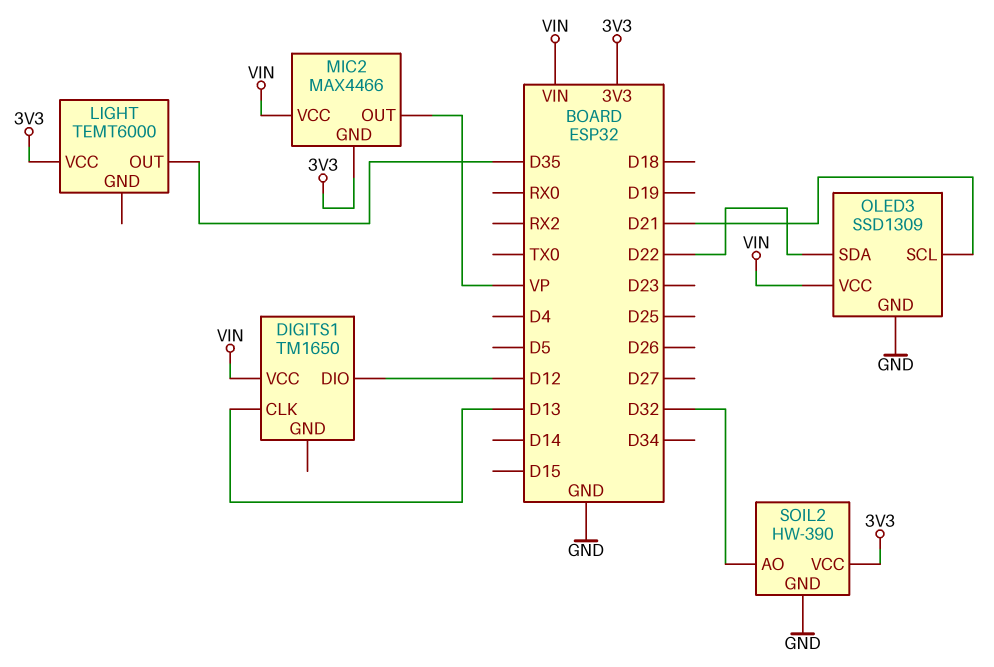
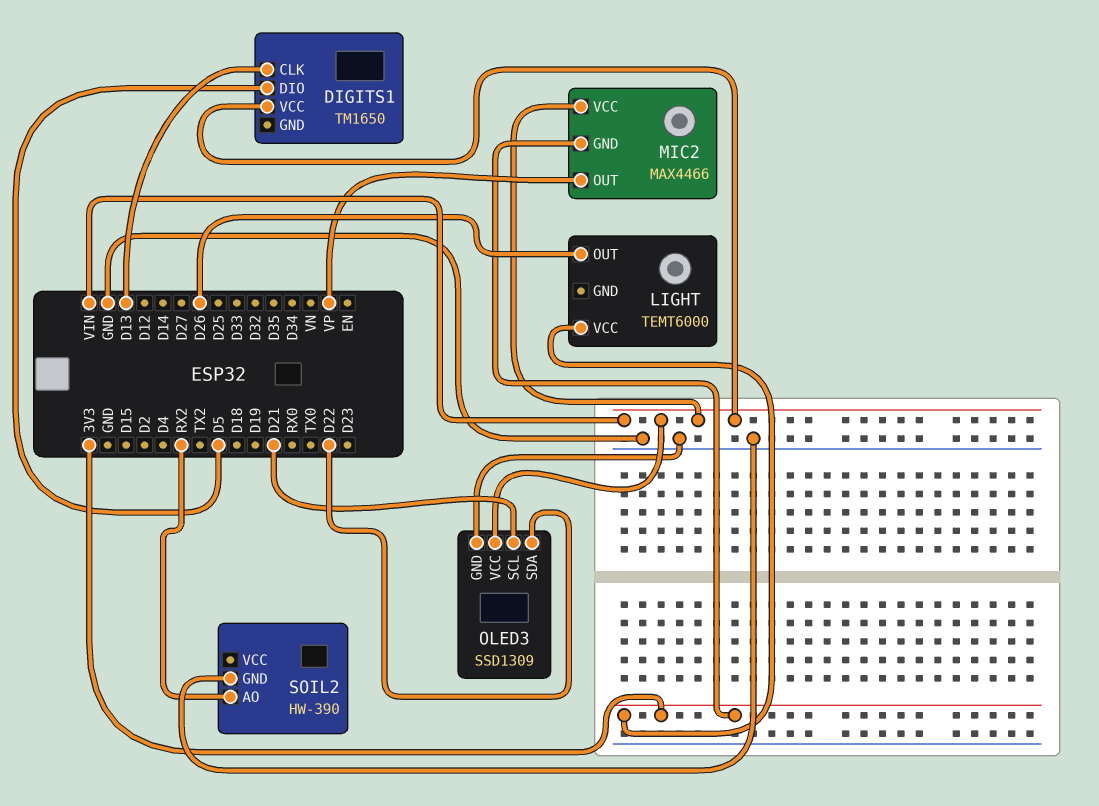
DIGITS1 pin DIO: D12 -> D5
LIGHT pin OUT: D35 -> D26
SOIL2 pin AO: D32 -> RX2
SOIL2 pin VCC: 3V3 -> none

